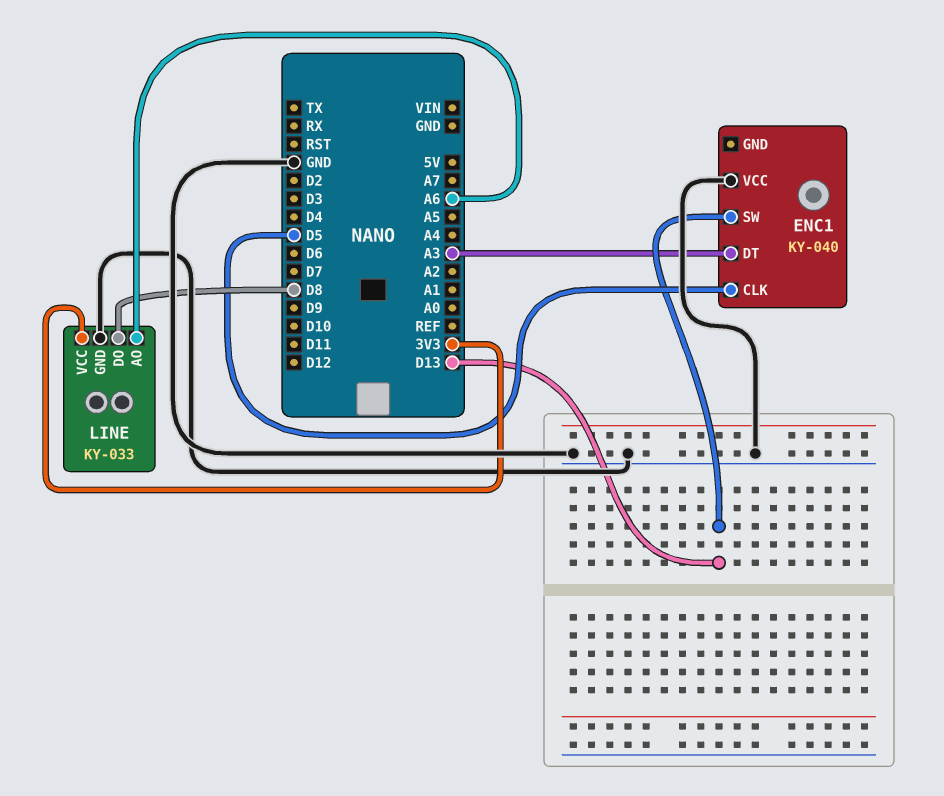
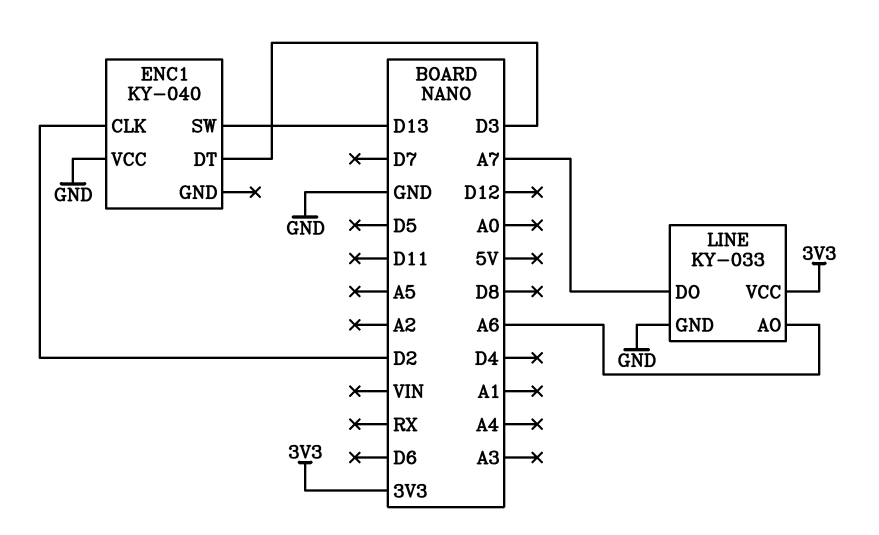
ENC1 pin CLK: D5 -> D2
ENC1 pin DT: A3 -> D3
LINE pin DO: D8 -> A7

